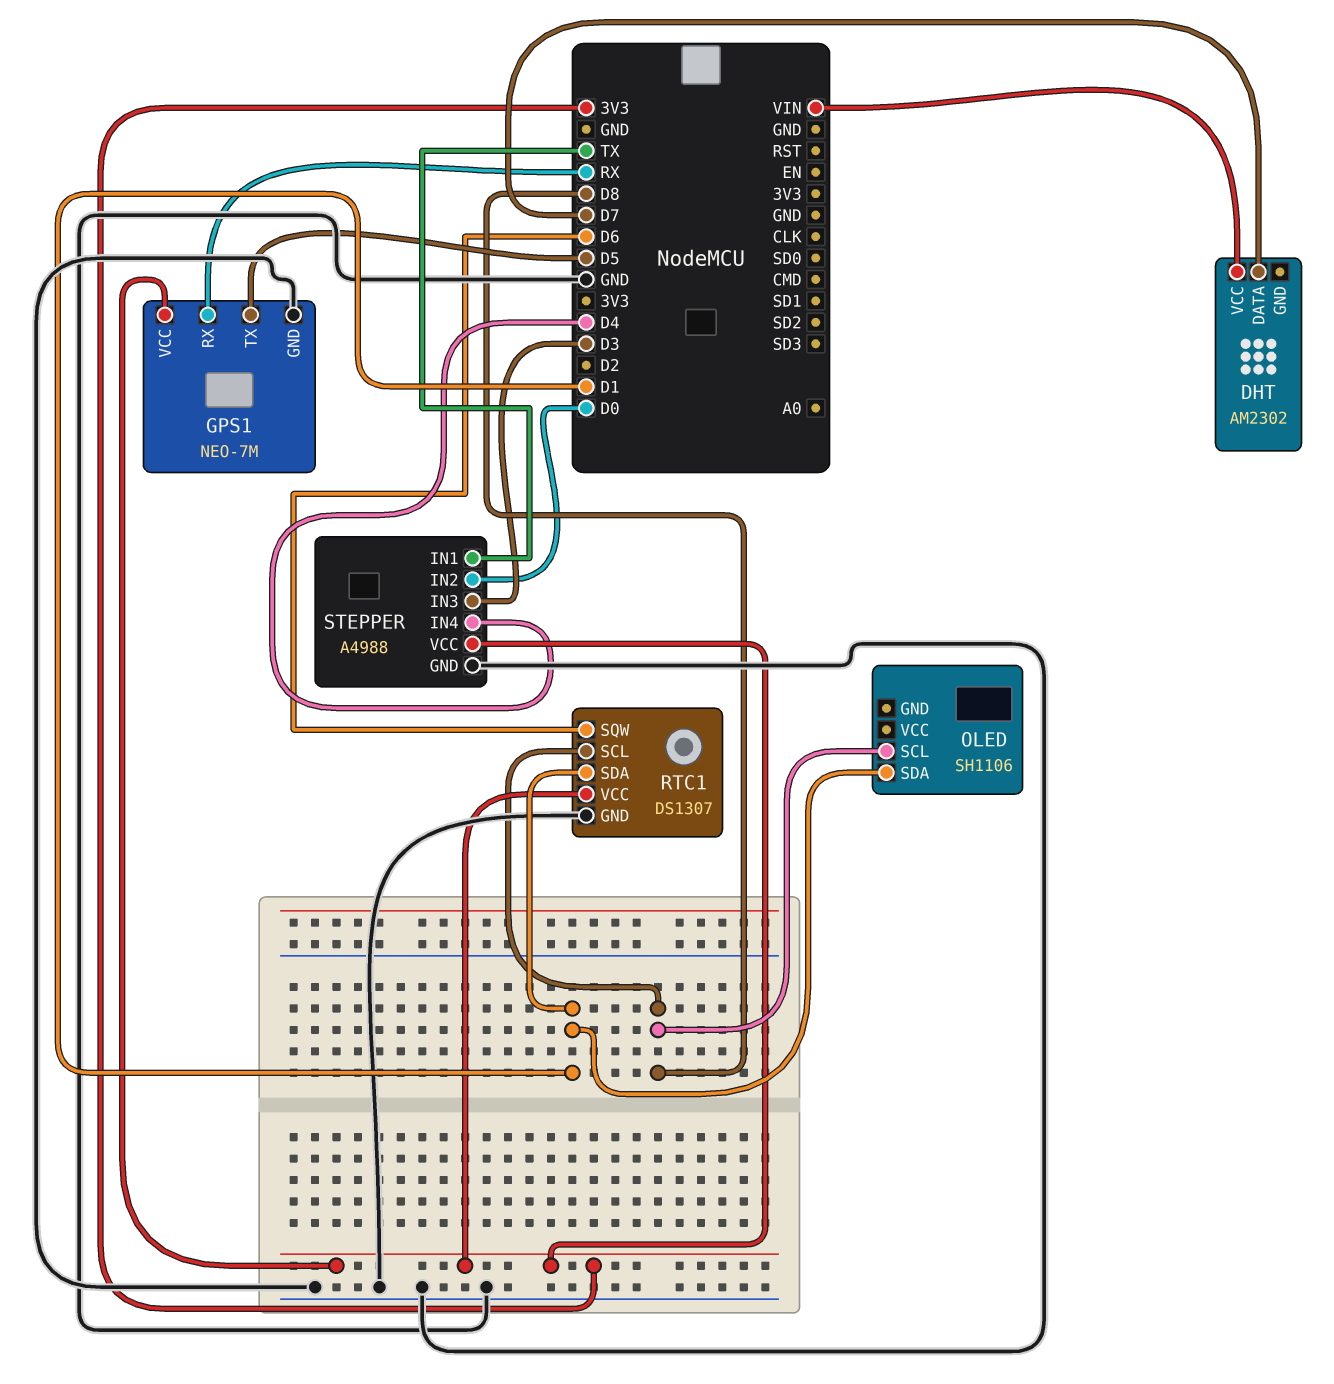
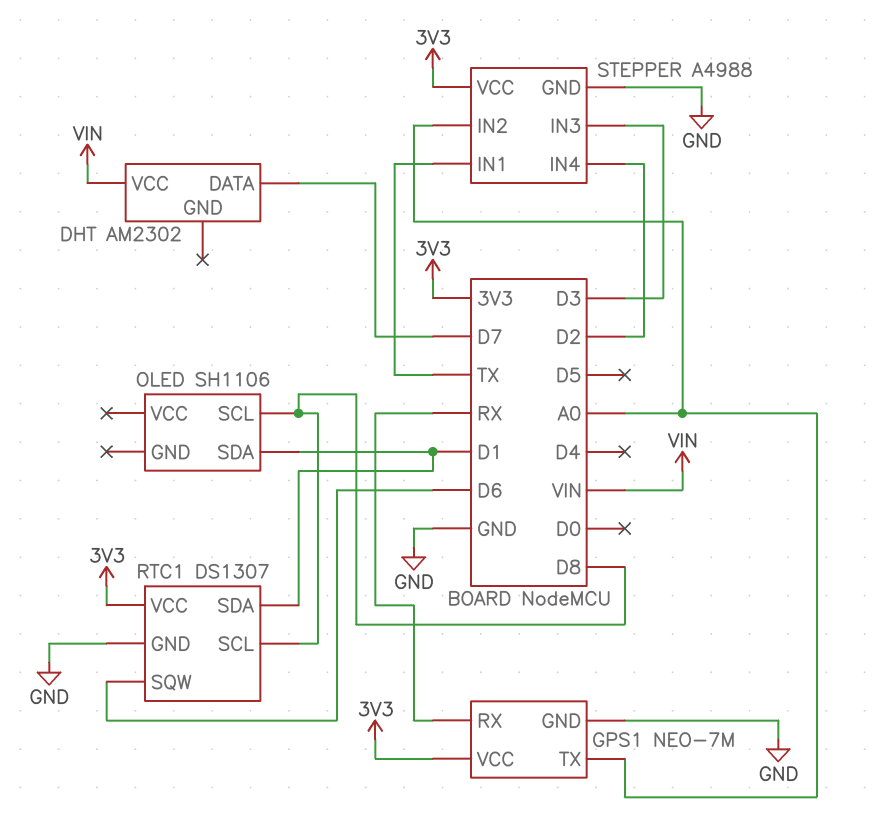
GPS1 pin TX: D5 -> A0
STEPPER pin IN2: D0 -> A0
STEPPER pin IN4: D4 -> D2

